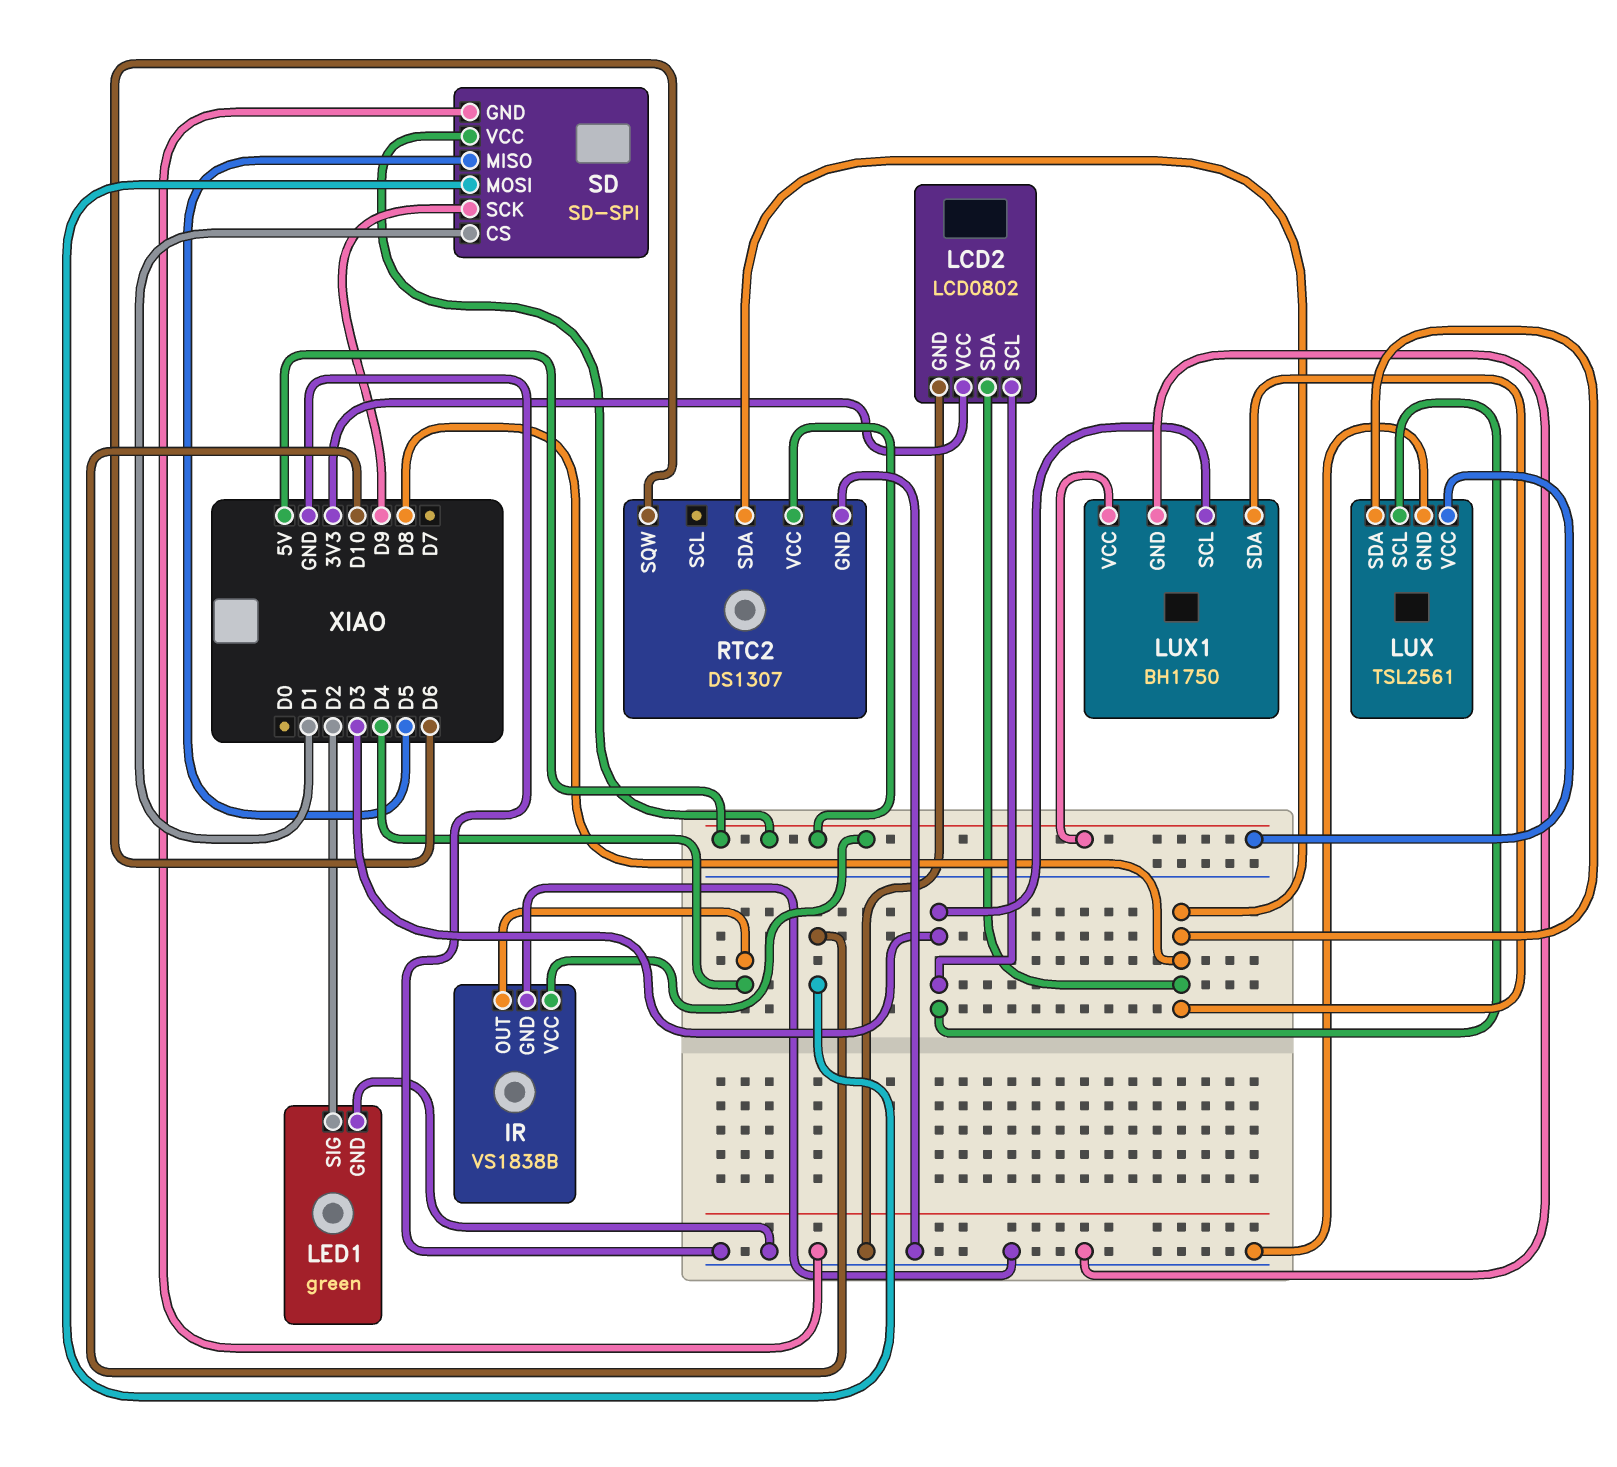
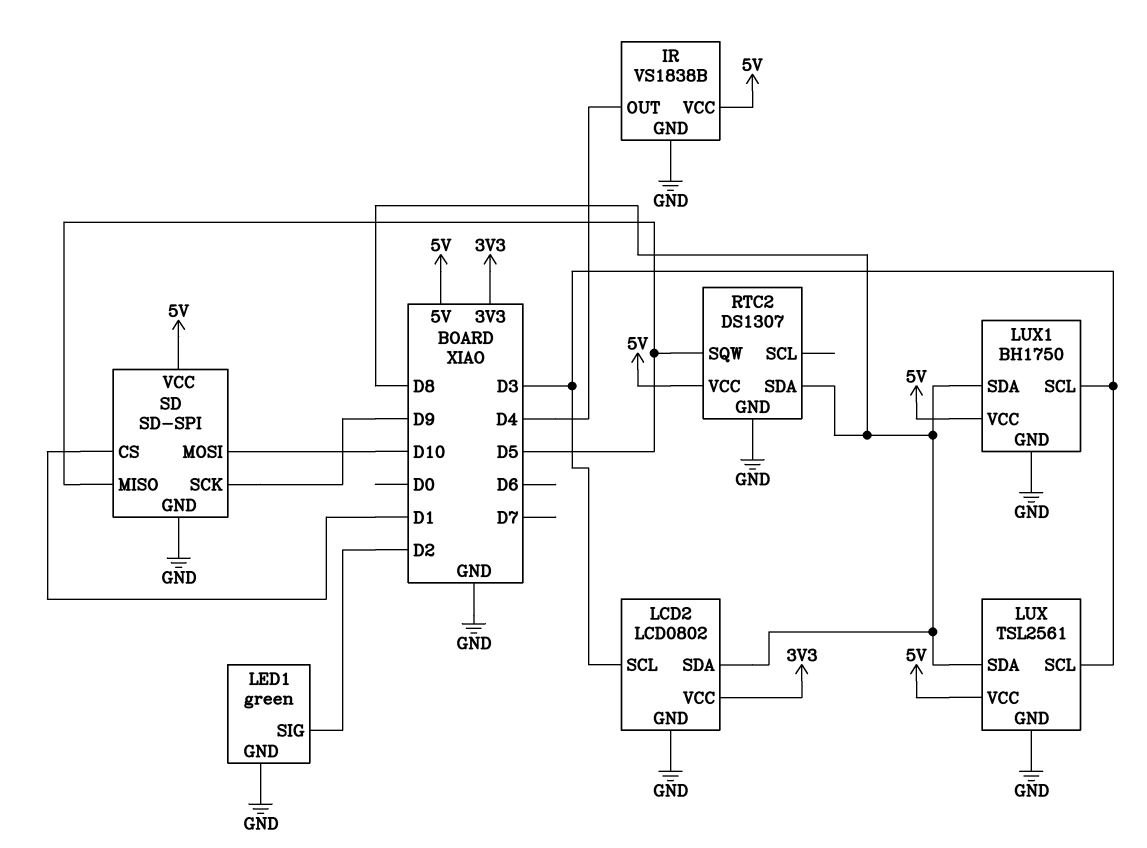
RTC2 pin SQW: D6 -> D5

